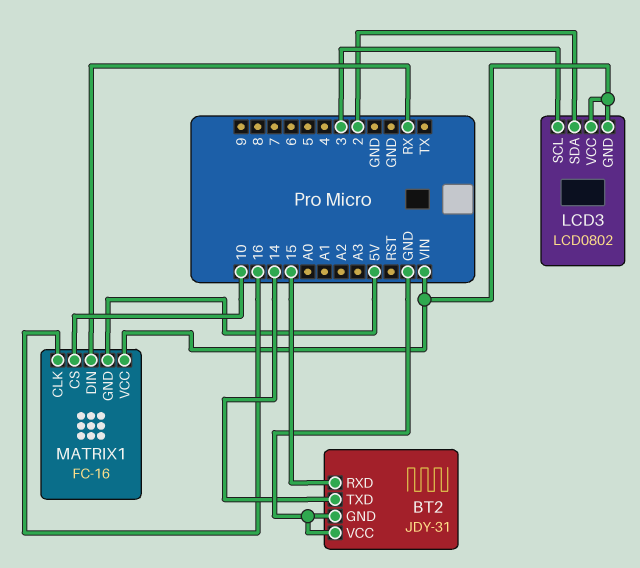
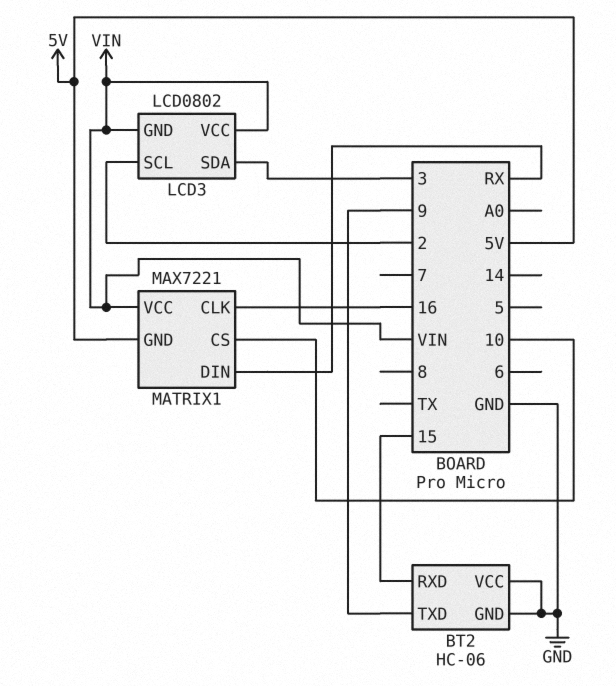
BT2: JDY-31 -> HC-06
BT2 pin TXD: 14 -> 9
LCD3 pin SCL: 3 -> 2
LCD3 pin SDA: 2 -> 3
MATRIX1: FC-16 -> MAX7221

